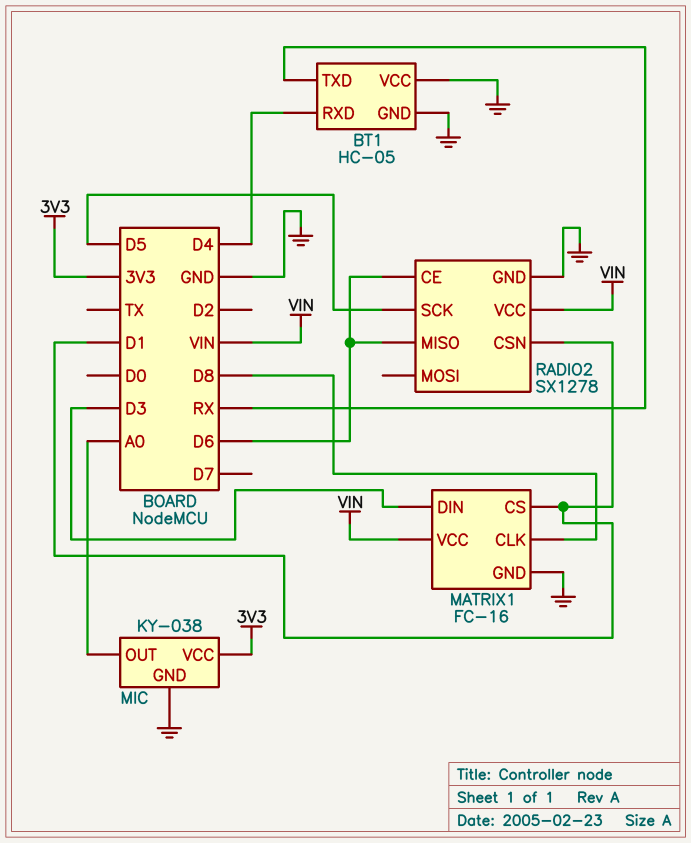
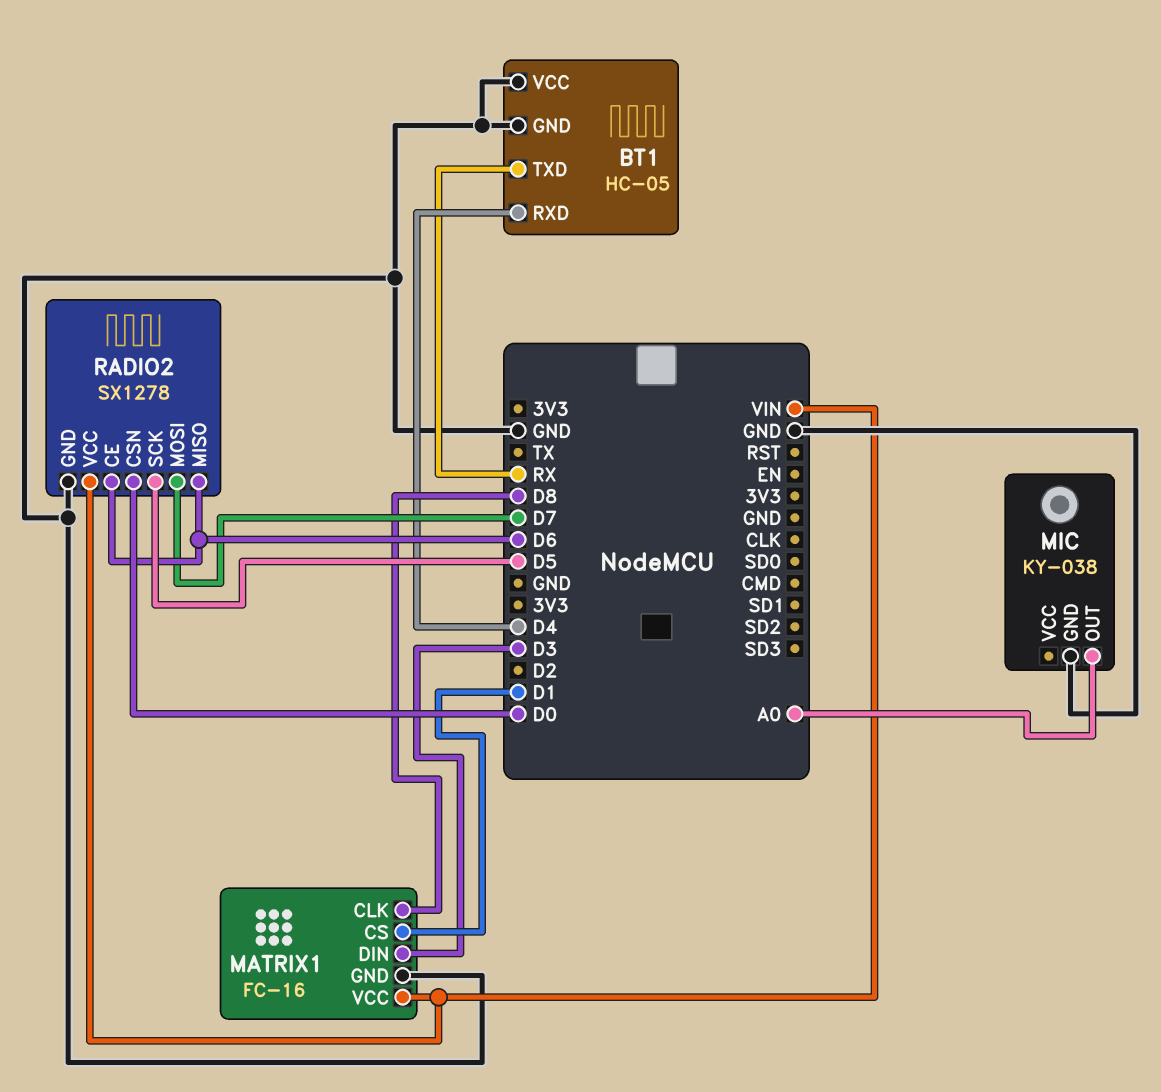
MIC pin VCC: 3V3 -> none
RADIO2 pin CSN: D1 -> D0
RADIO2 pin MOSI: none -> D7

